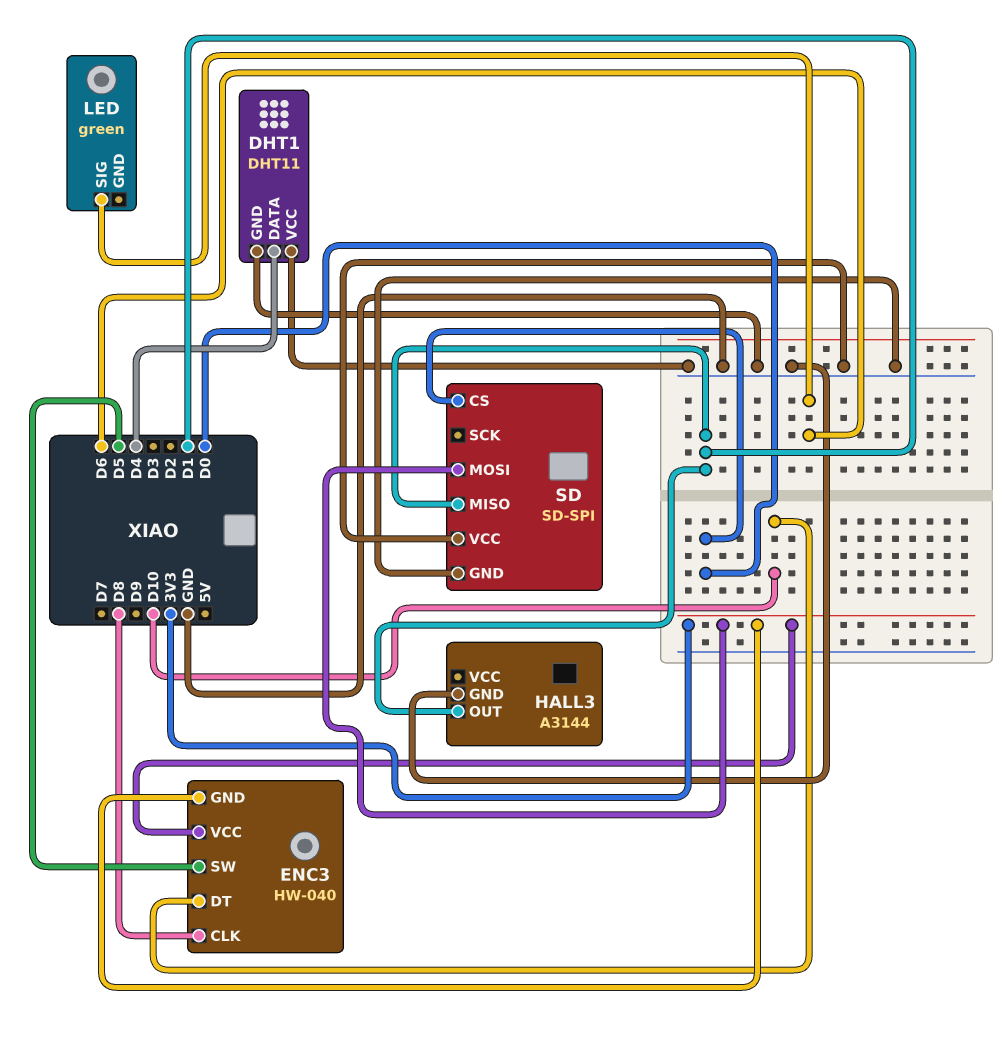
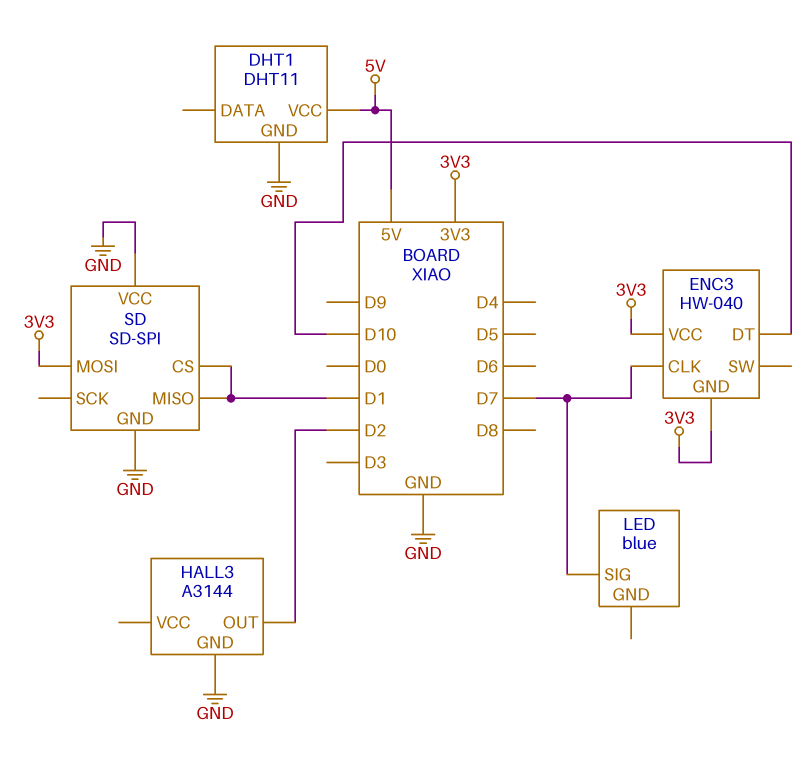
DHT1 pin DATA: D4 -> none
DHT1 pin VCC: GND -> 5V
ENC3 pin CLK: D8 -> D7
ENC3 pin SW: D5 -> none
HALL3 pin OUT: D1 -> D2
LED: green -> blue
LED pin SIG: D6 -> D7
SD pin CS: D0 -> D1

